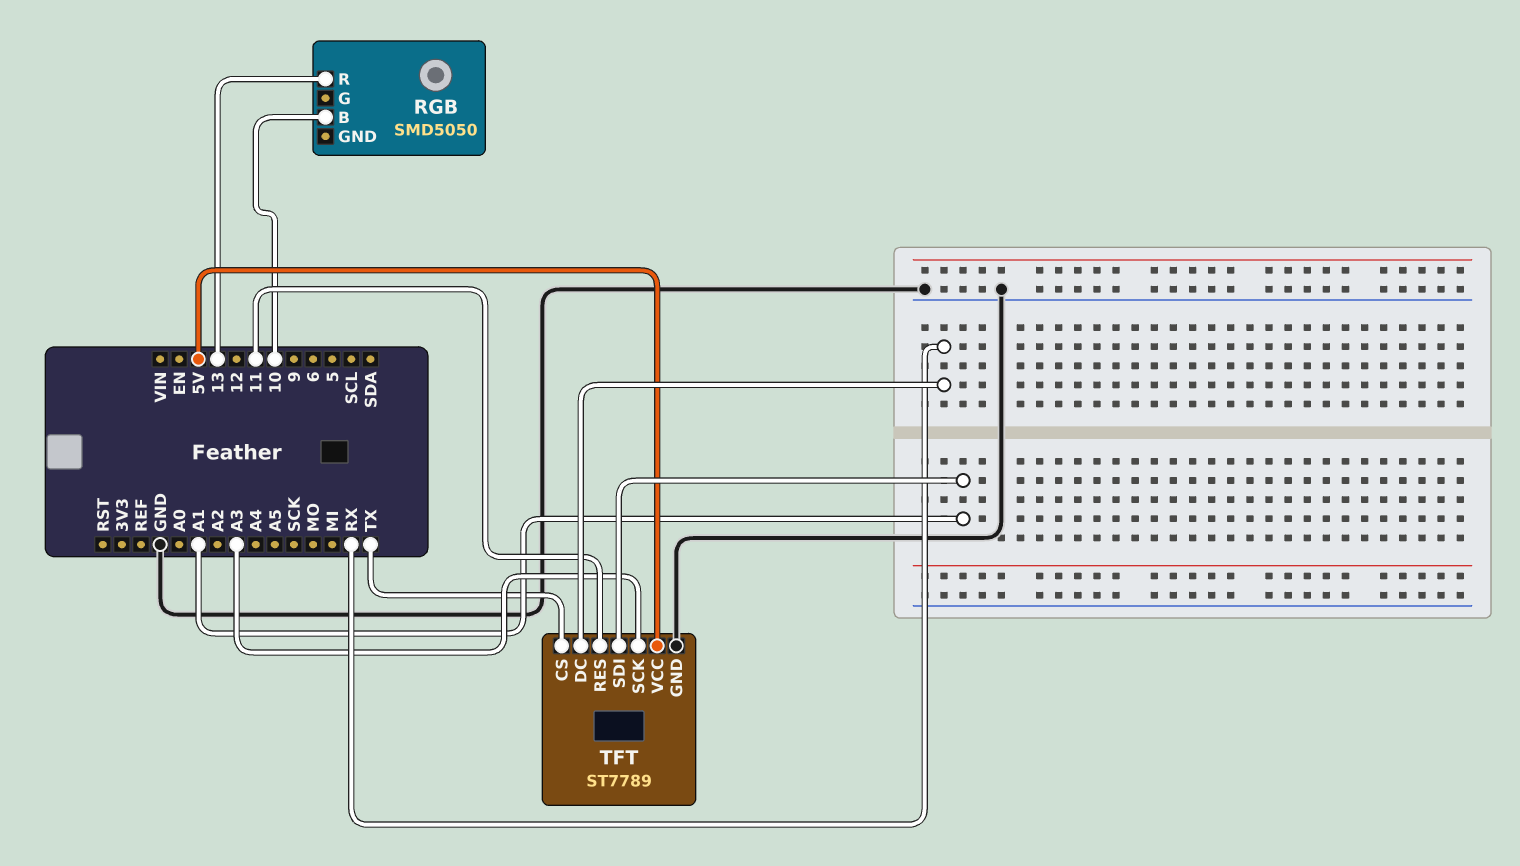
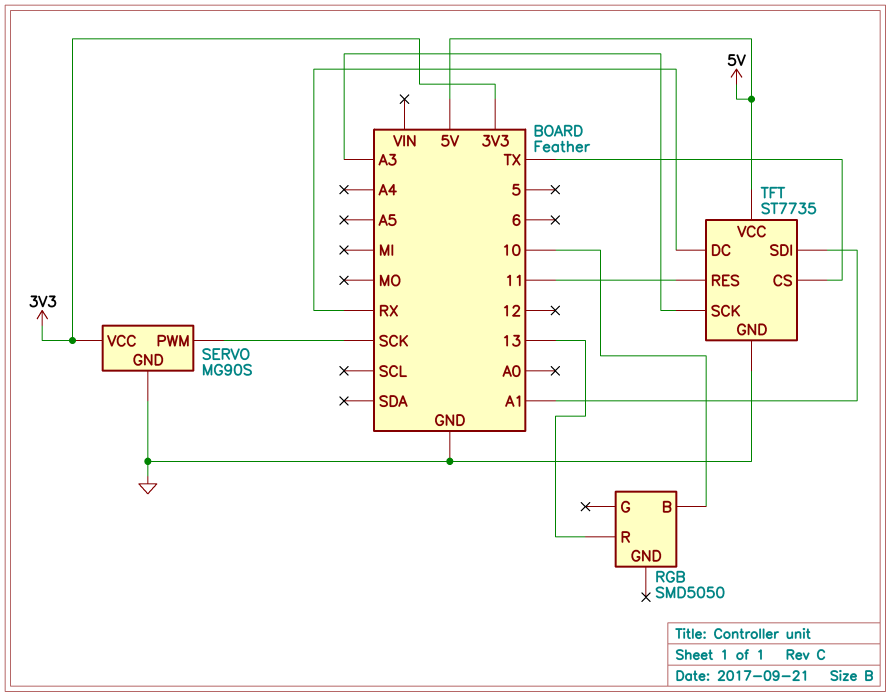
SERVO: none -> MG90S
SERVO pin GND: none -> GND
SERVO pin PWM: none -> SCK
SERVO pin VCC: none -> 3V3
TFT: ST7789 -> ST7735

